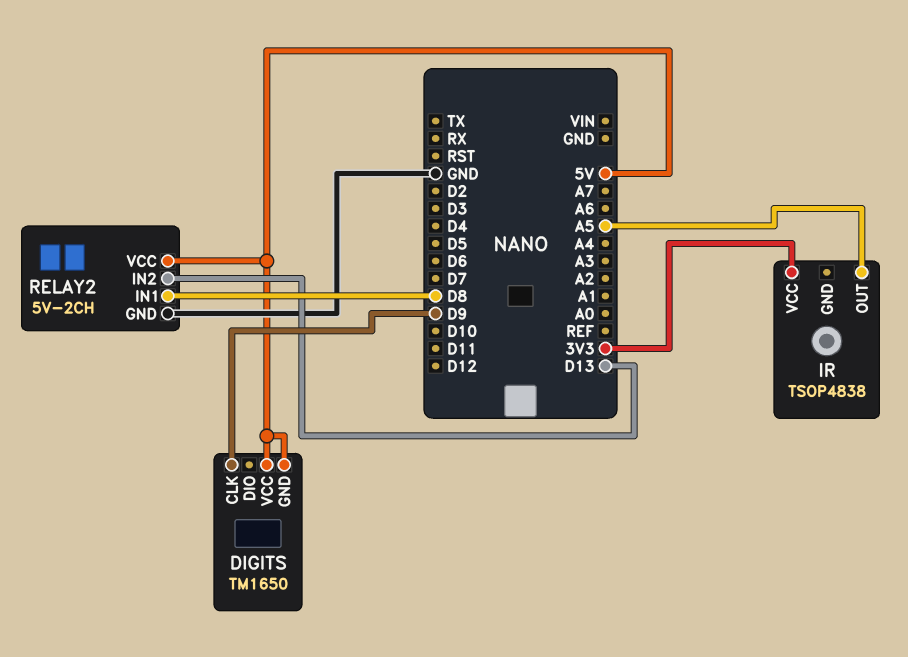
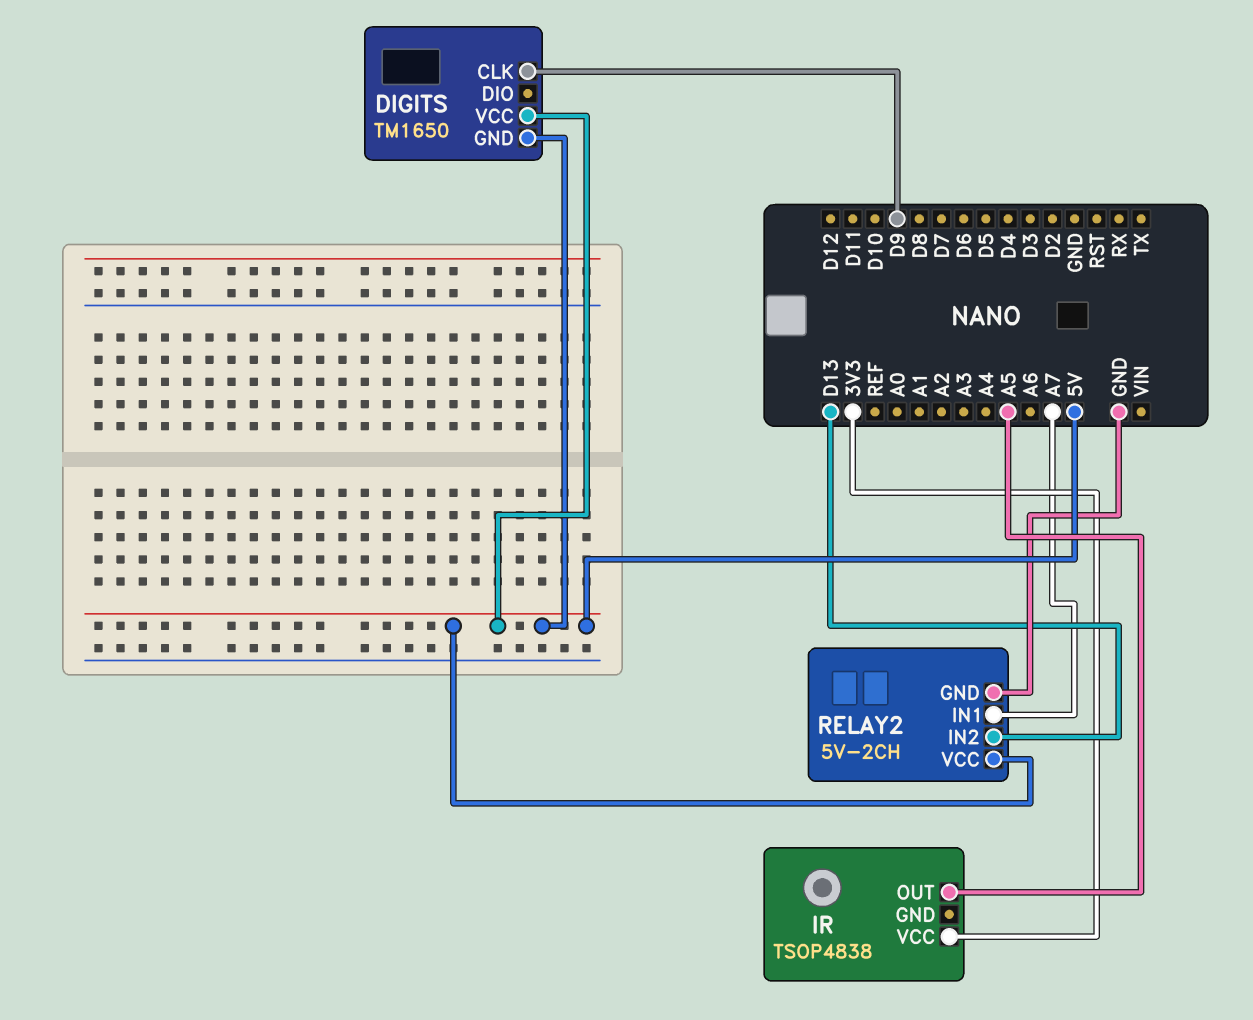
RELAY2 pin IN1: D8 -> A7

